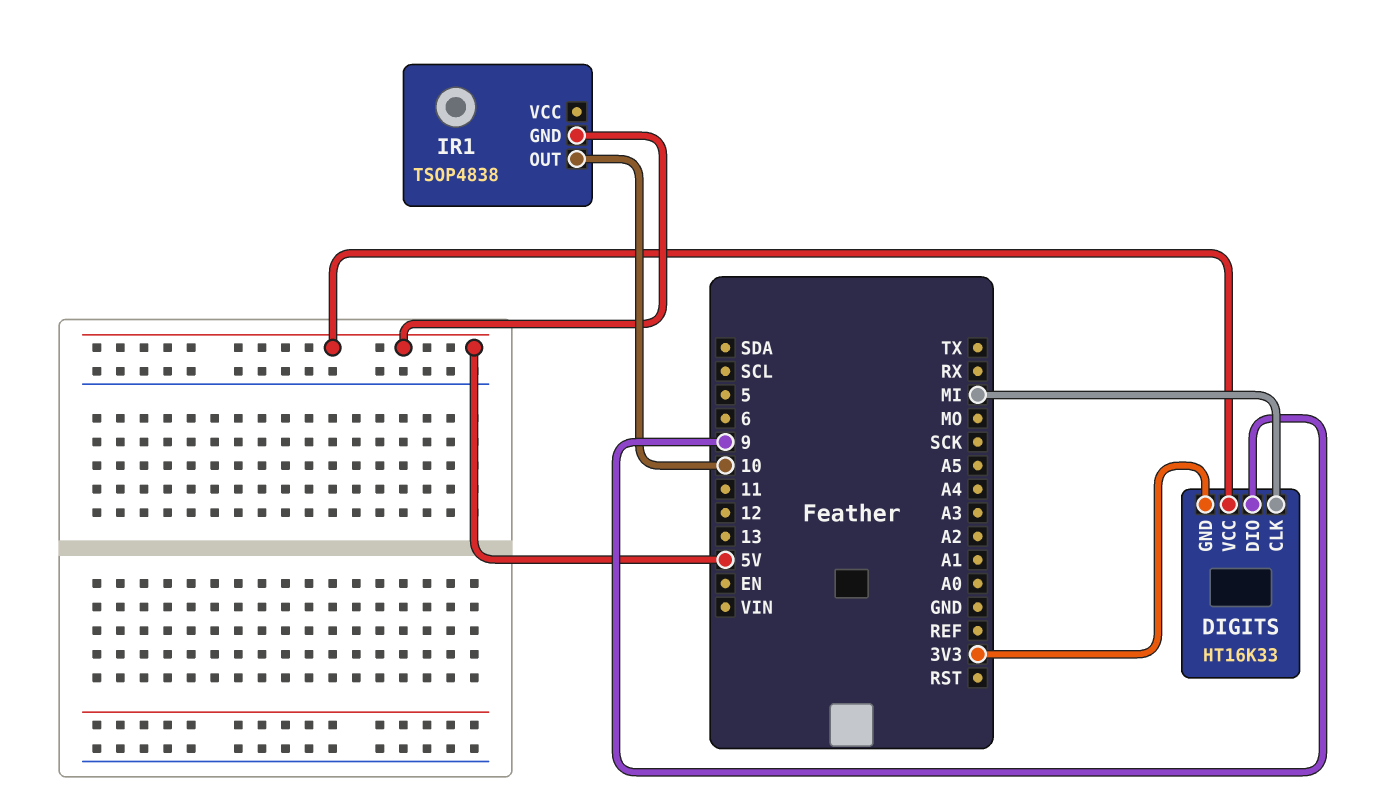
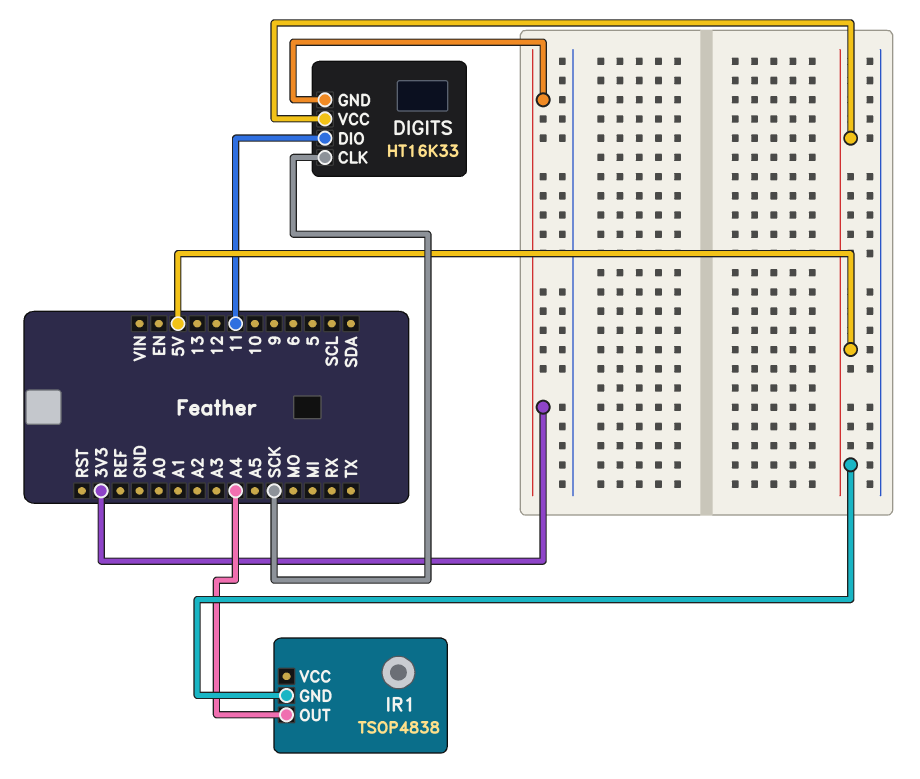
DIGITS pin CLK: MI -> SCK
DIGITS pin DIO: 9 -> 11
IR1 pin OUT: 10 -> A4

